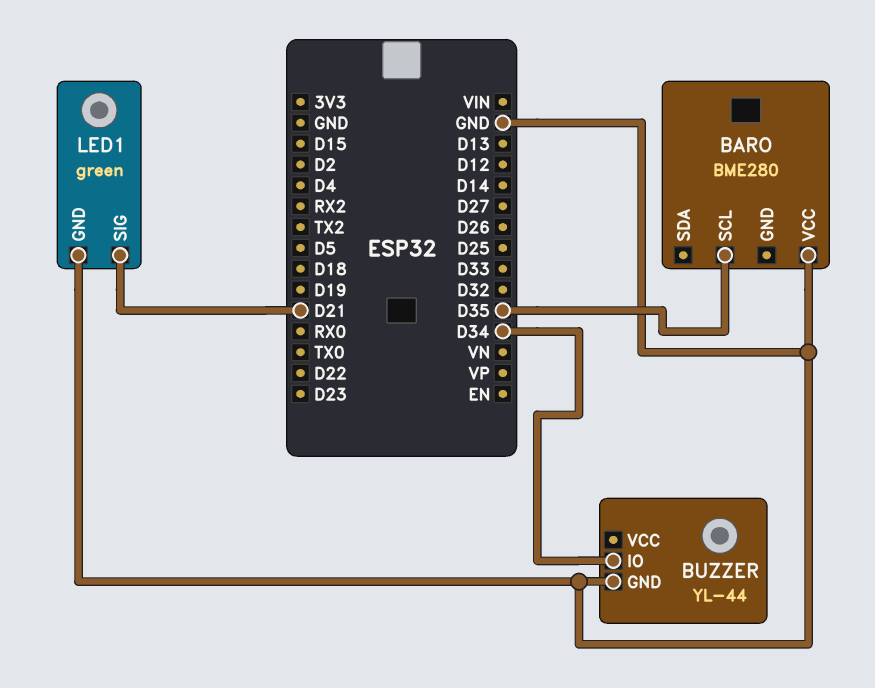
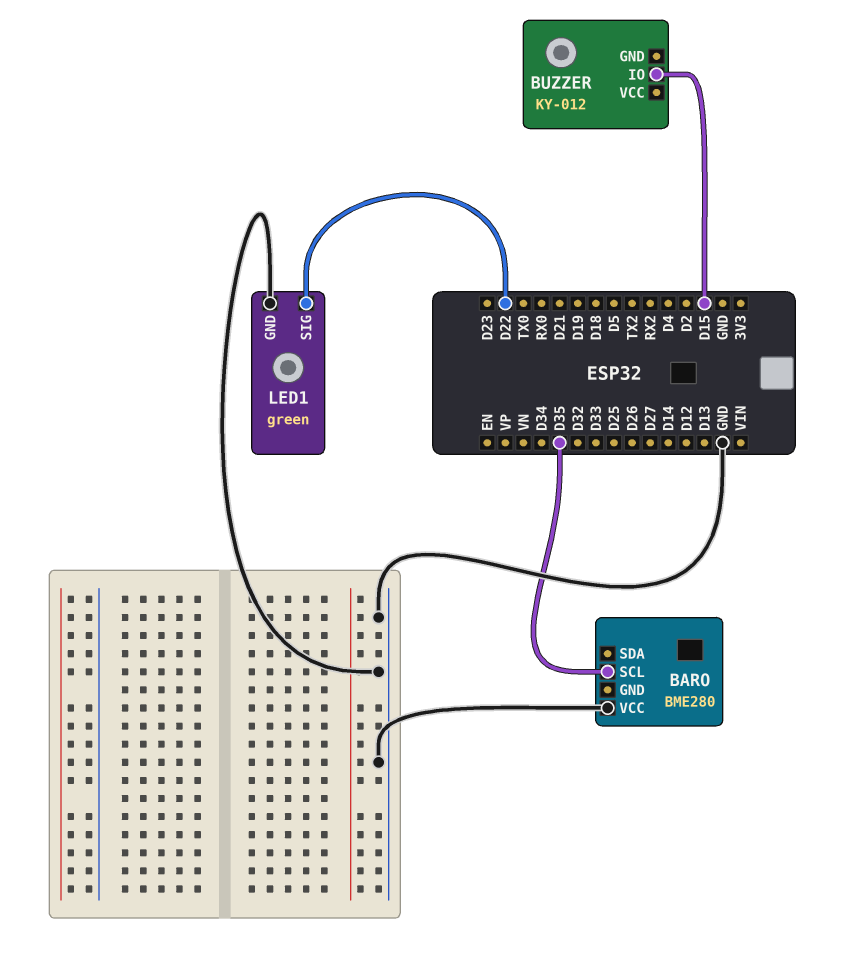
BUZZER: YL-44 -> KY-012
BUZZER pin GND: GND -> none
BUZZER pin IO: D34 -> D15
LED1 pin SIG: D21 -> D22

